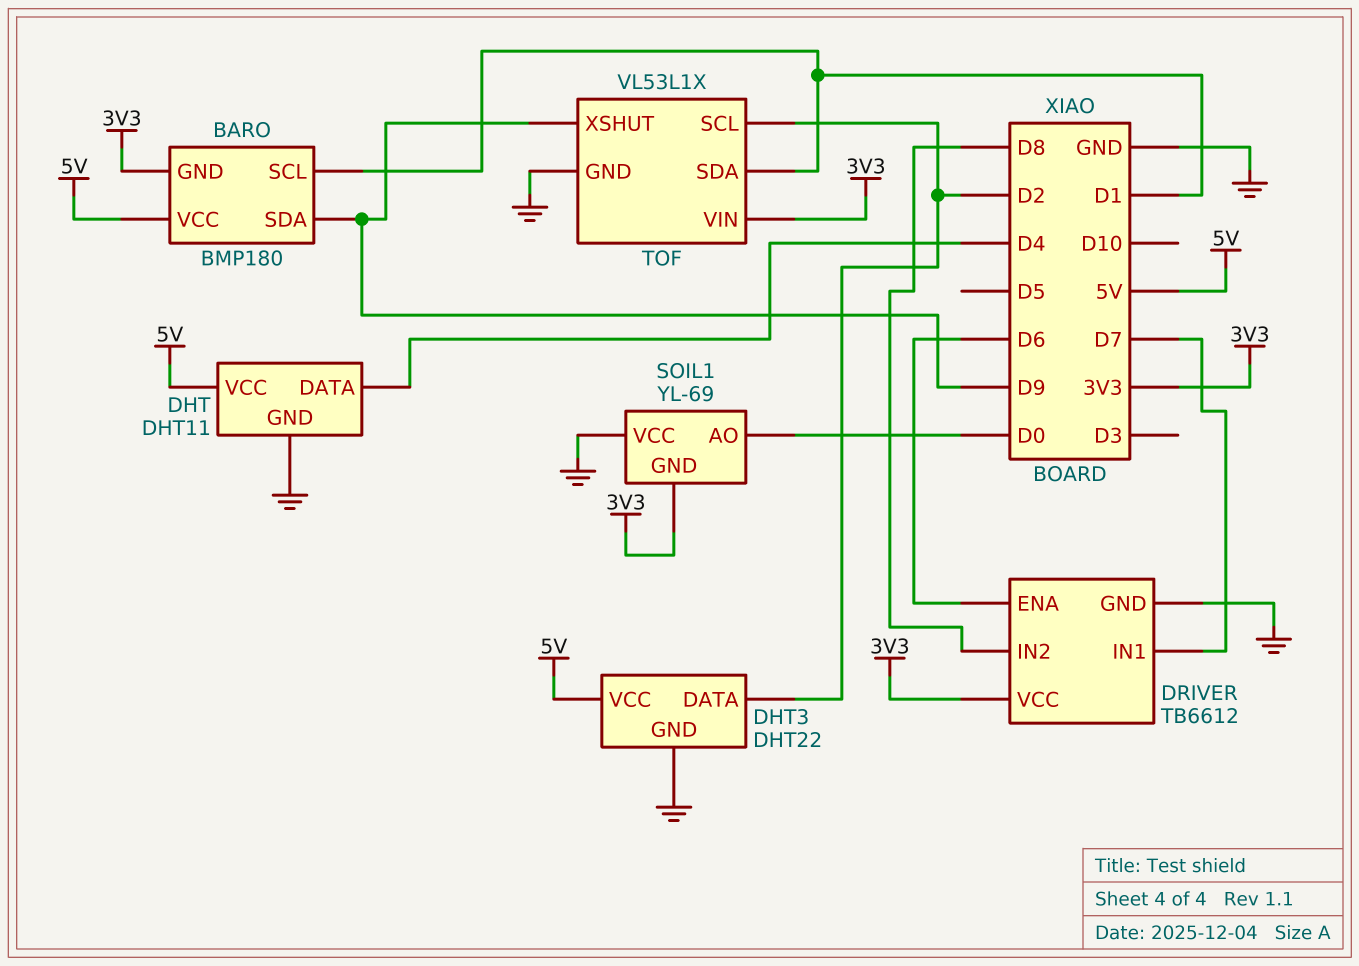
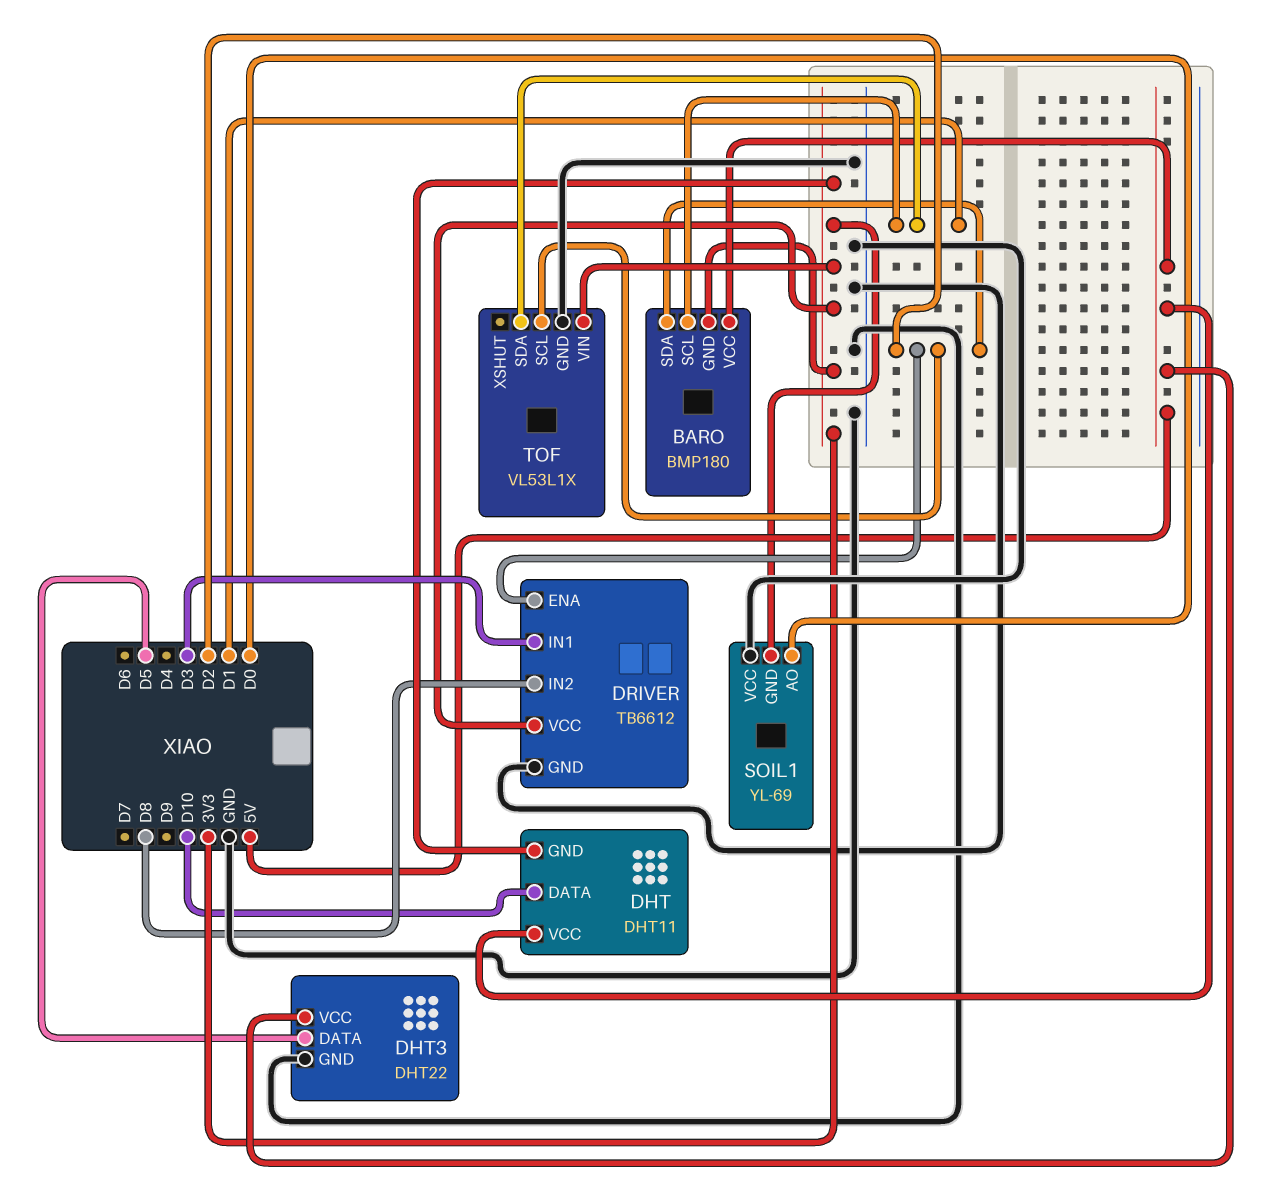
BARO pin SDA: D9 -> D2
DHT pin DATA: D4 -> D10
DHT pin GND: GND -> 3V3
DHT3 pin DATA: D2 -> D5
DRIVER pin ENA: D6 -> D2
DRIVER pin IN1: D7 -> D3
TOF pin XSHUT: D9 -> none

